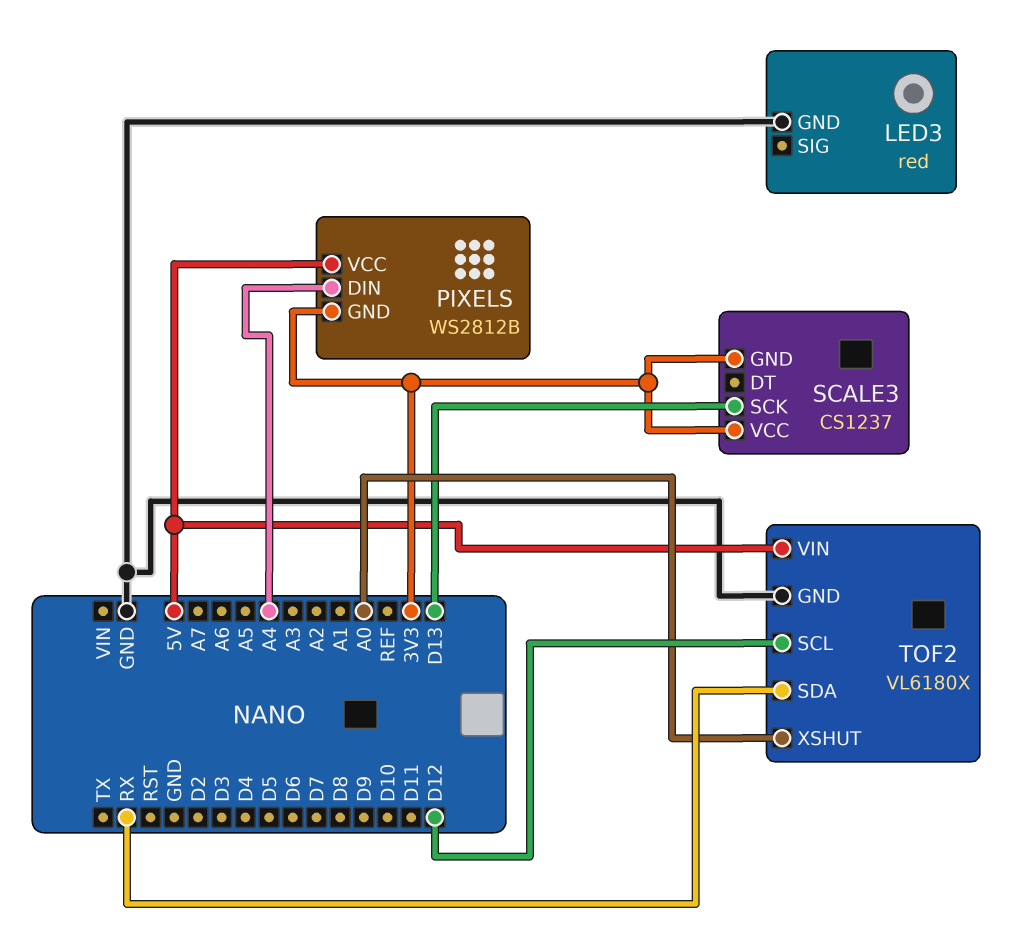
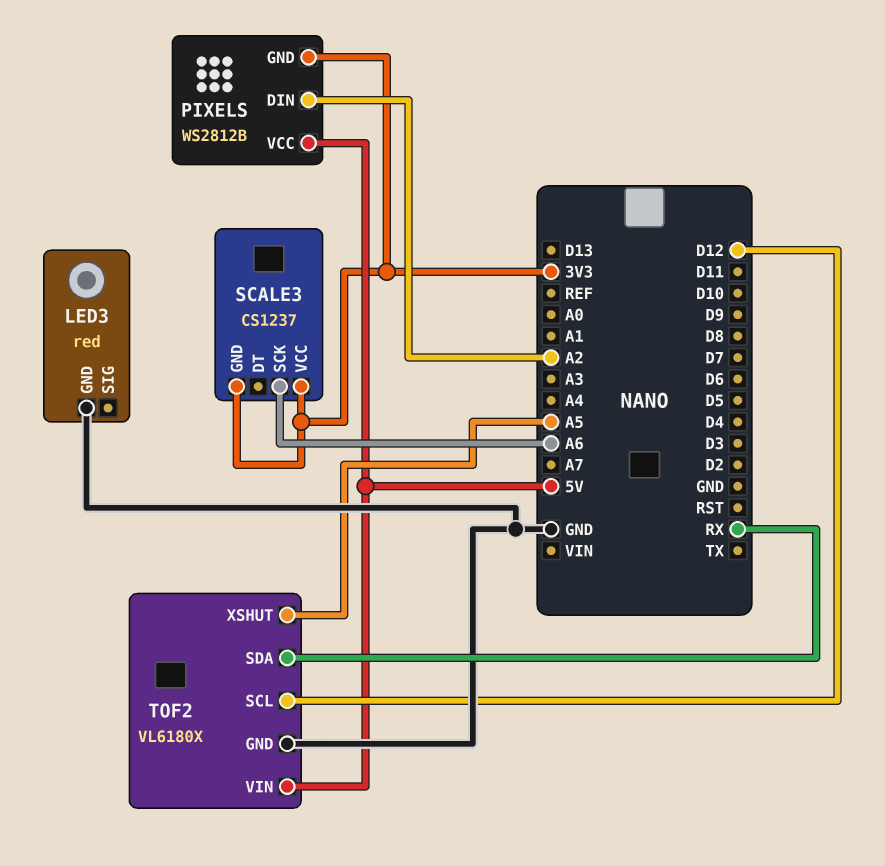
PIXELS pin DIN: A4 -> A2
SCALE3 pin SCK: D13 -> A6
TOF2 pin XSHUT: A0 -> A5

